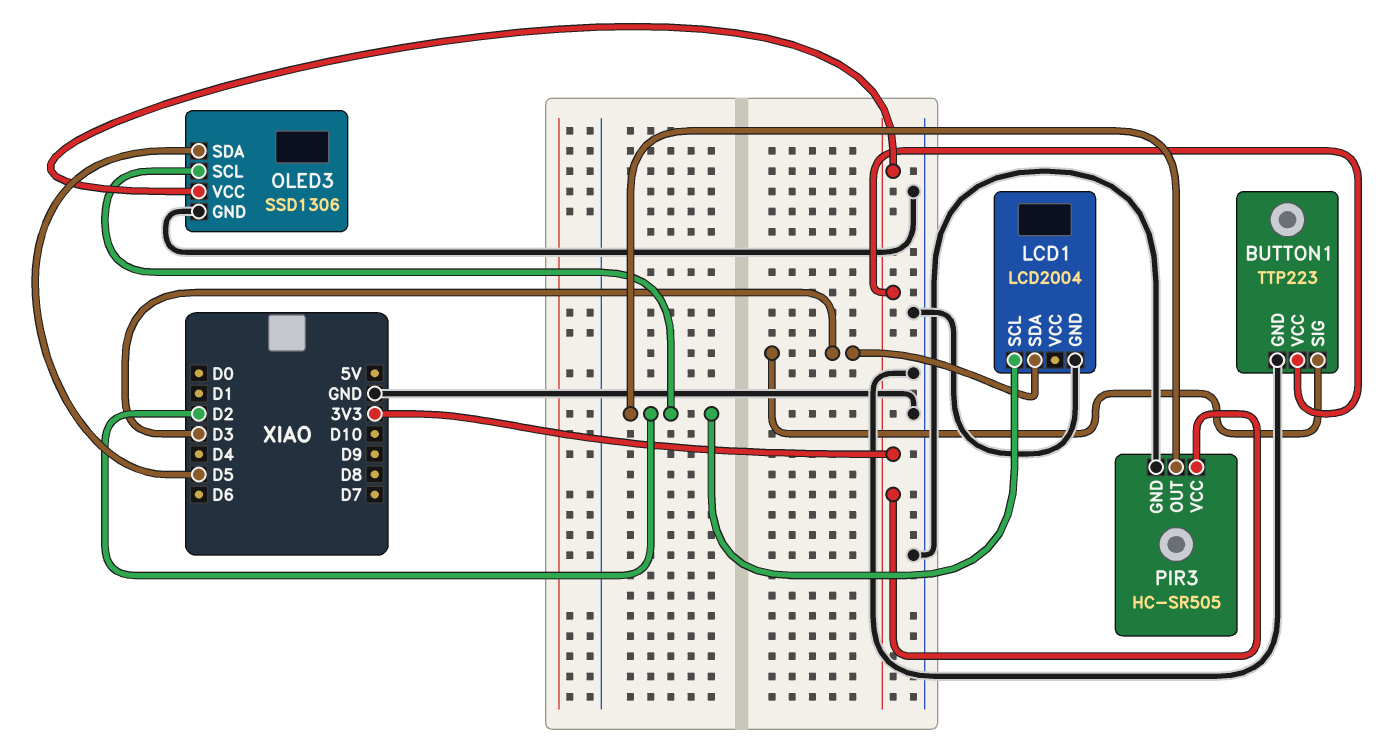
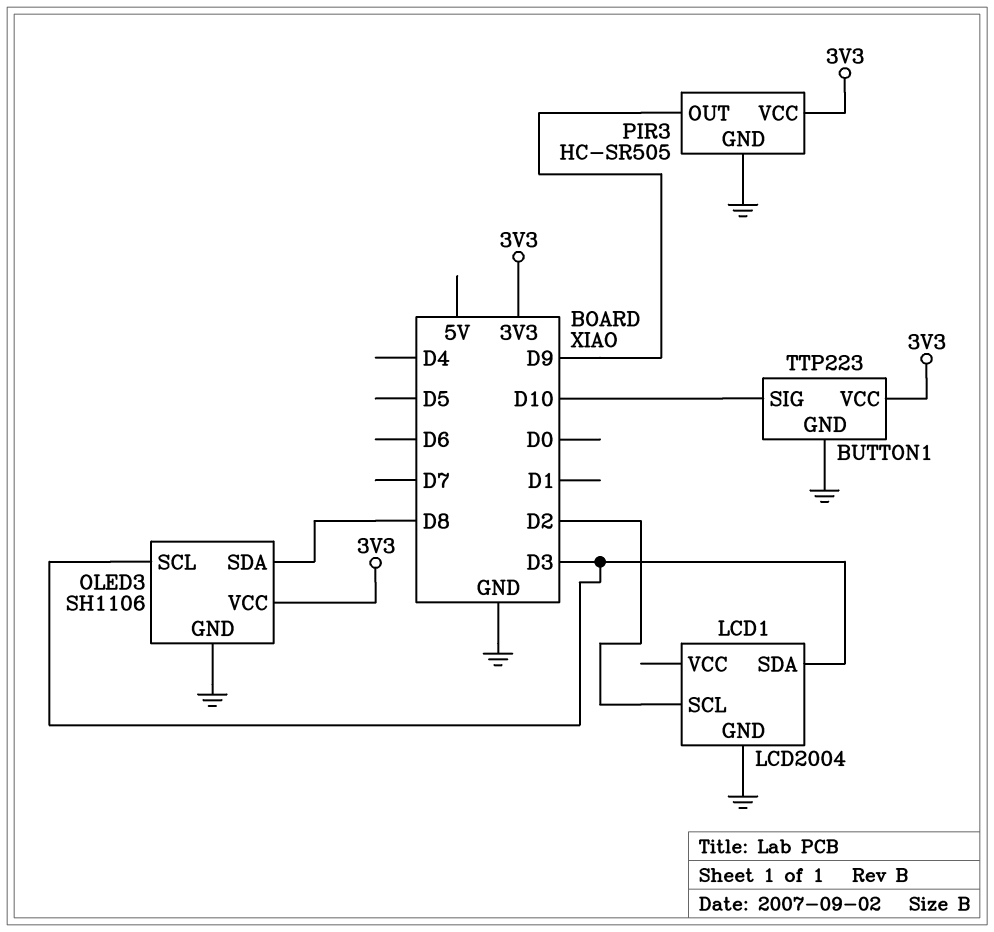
BUTTON1 pin SIG: D3 -> D10
OLED3: SSD1306 -> SH1106
OLED3 pin SCL: D2 -> D3
OLED3 pin SDA: D5 -> D8
PIR3 pin OUT: D2 -> D9

